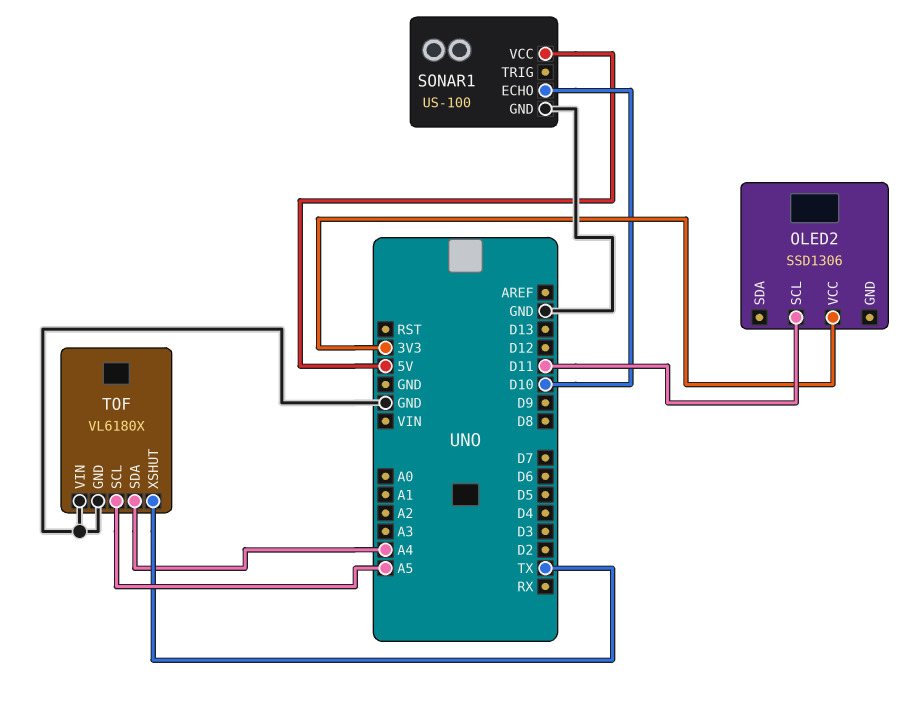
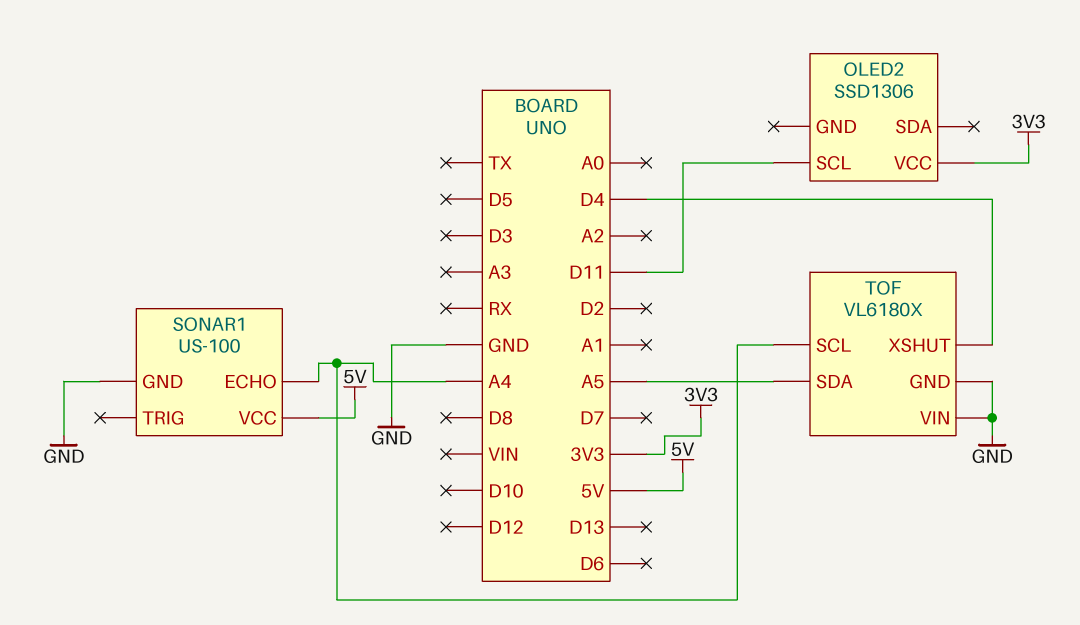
SONAR1 pin ECHO: D10 -> A4
TOF pin SCL: A5 -> A4
TOF pin SDA: A4 -> A5
TOF pin XSHUT: TX -> D4

